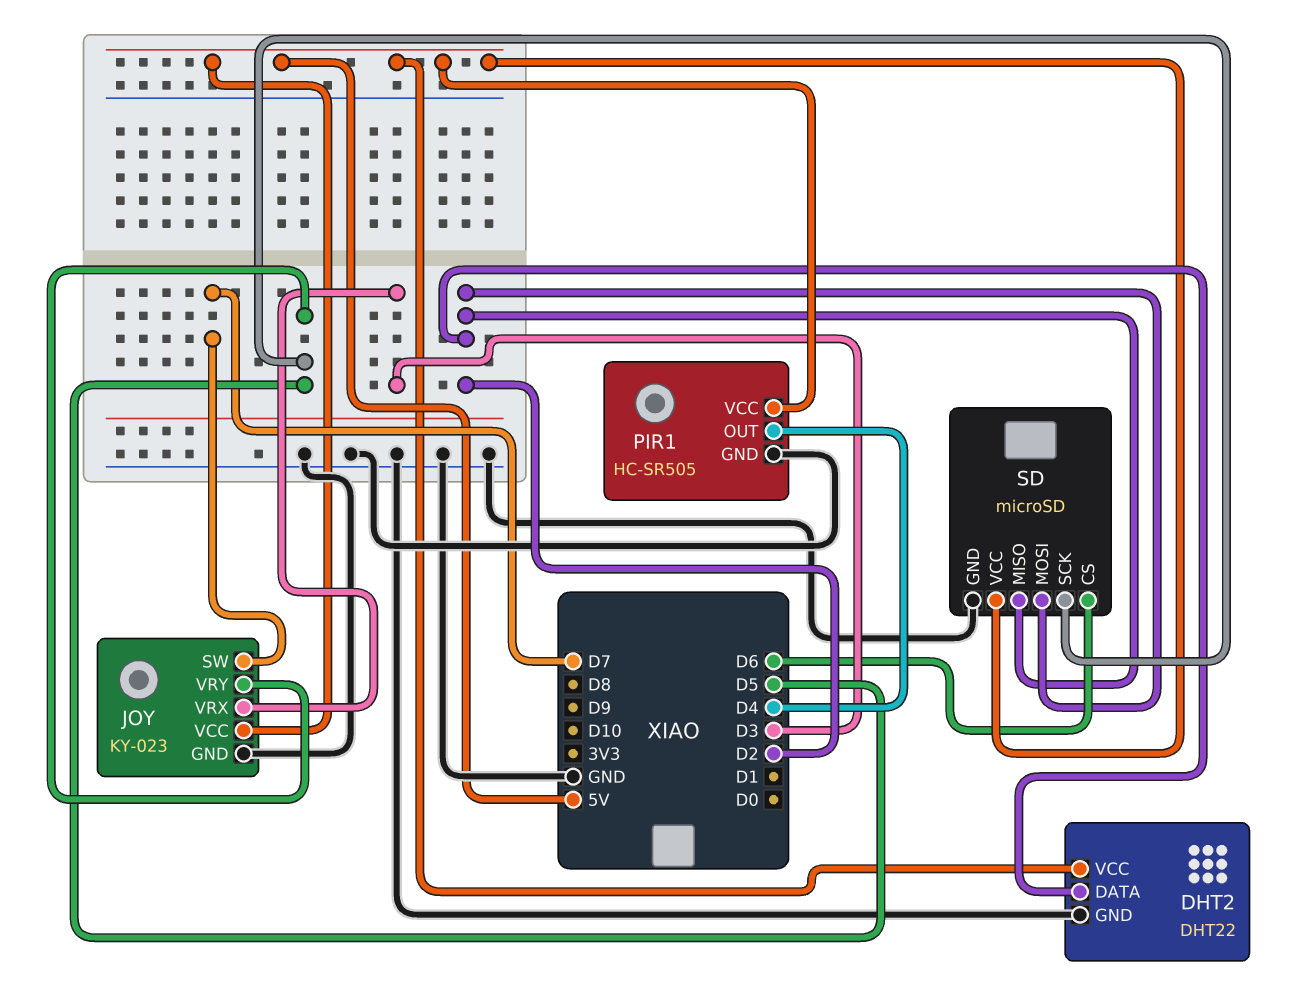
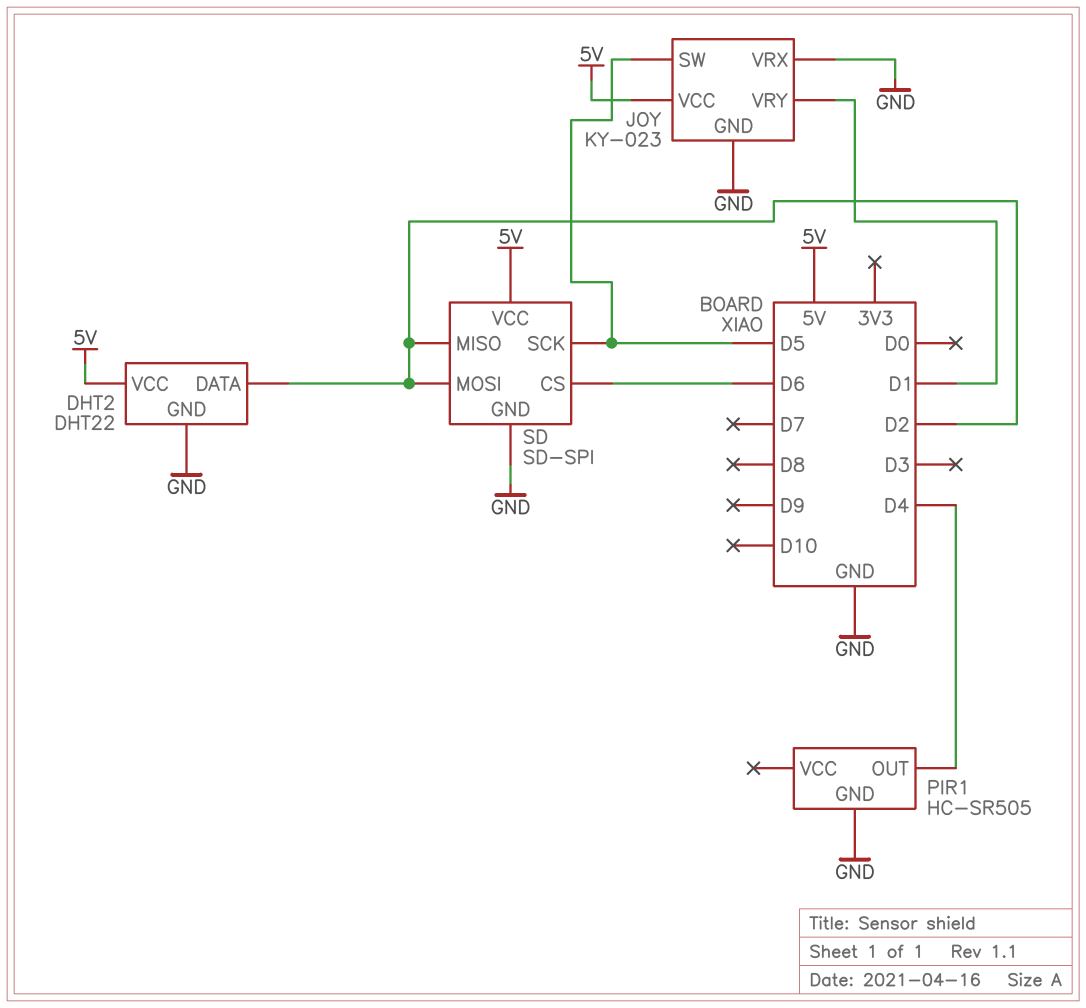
JOY pin SW: D7 -> D5
JOY pin VRX: D3 -> GND
JOY pin VRY: D5 -> D1
PIR1 pin VCC: 5V -> none
SD: microSD -> SD-SPI

